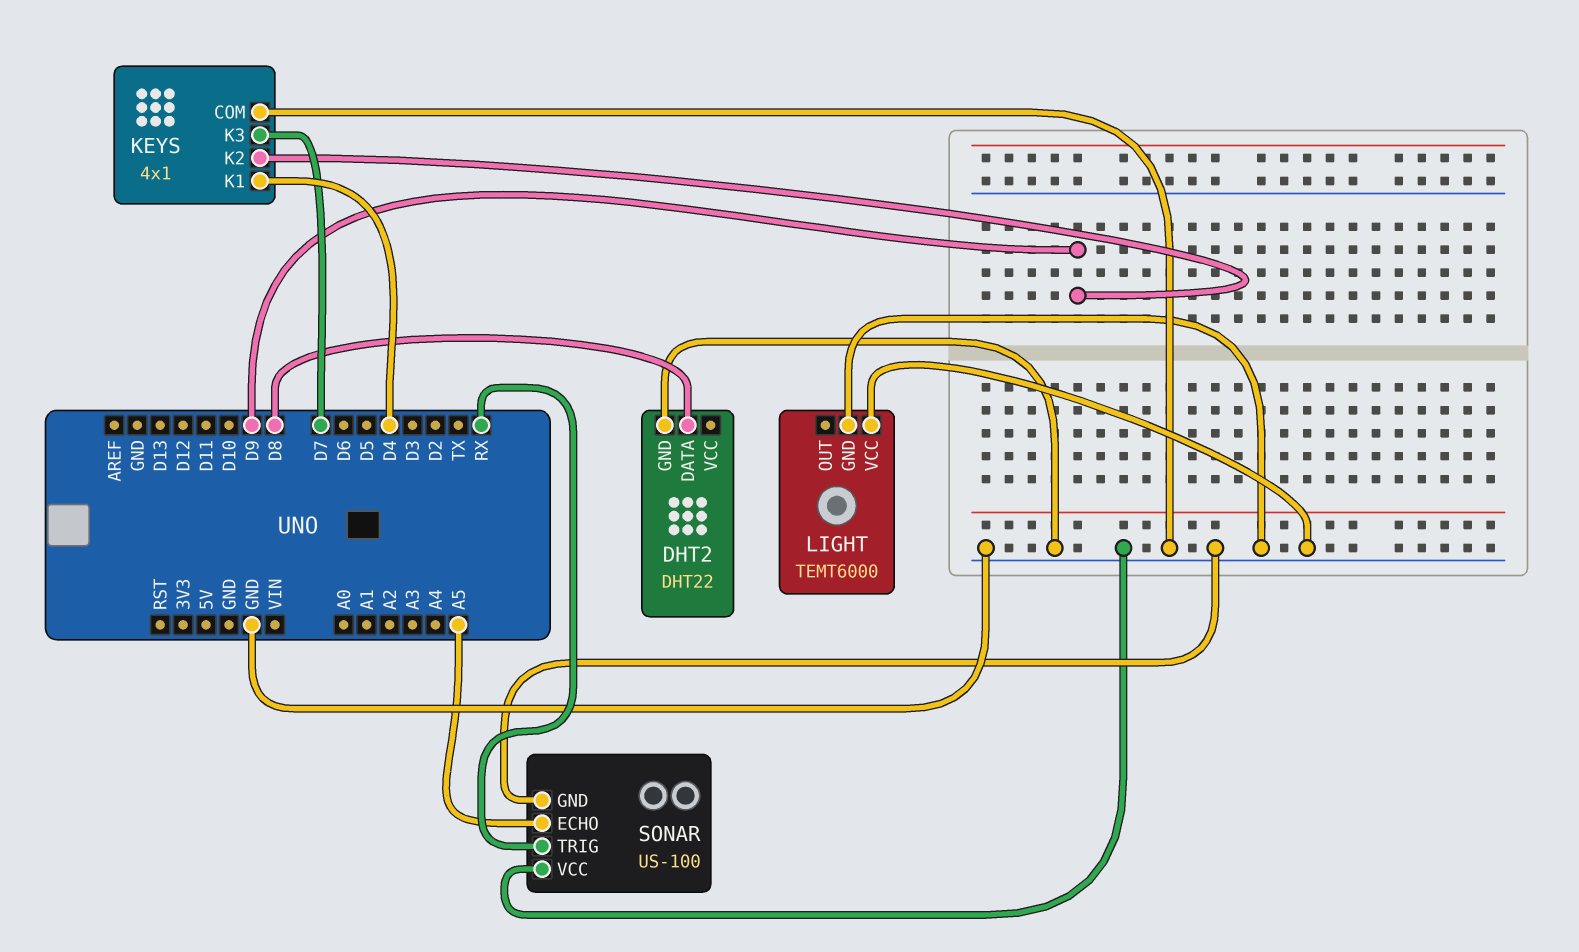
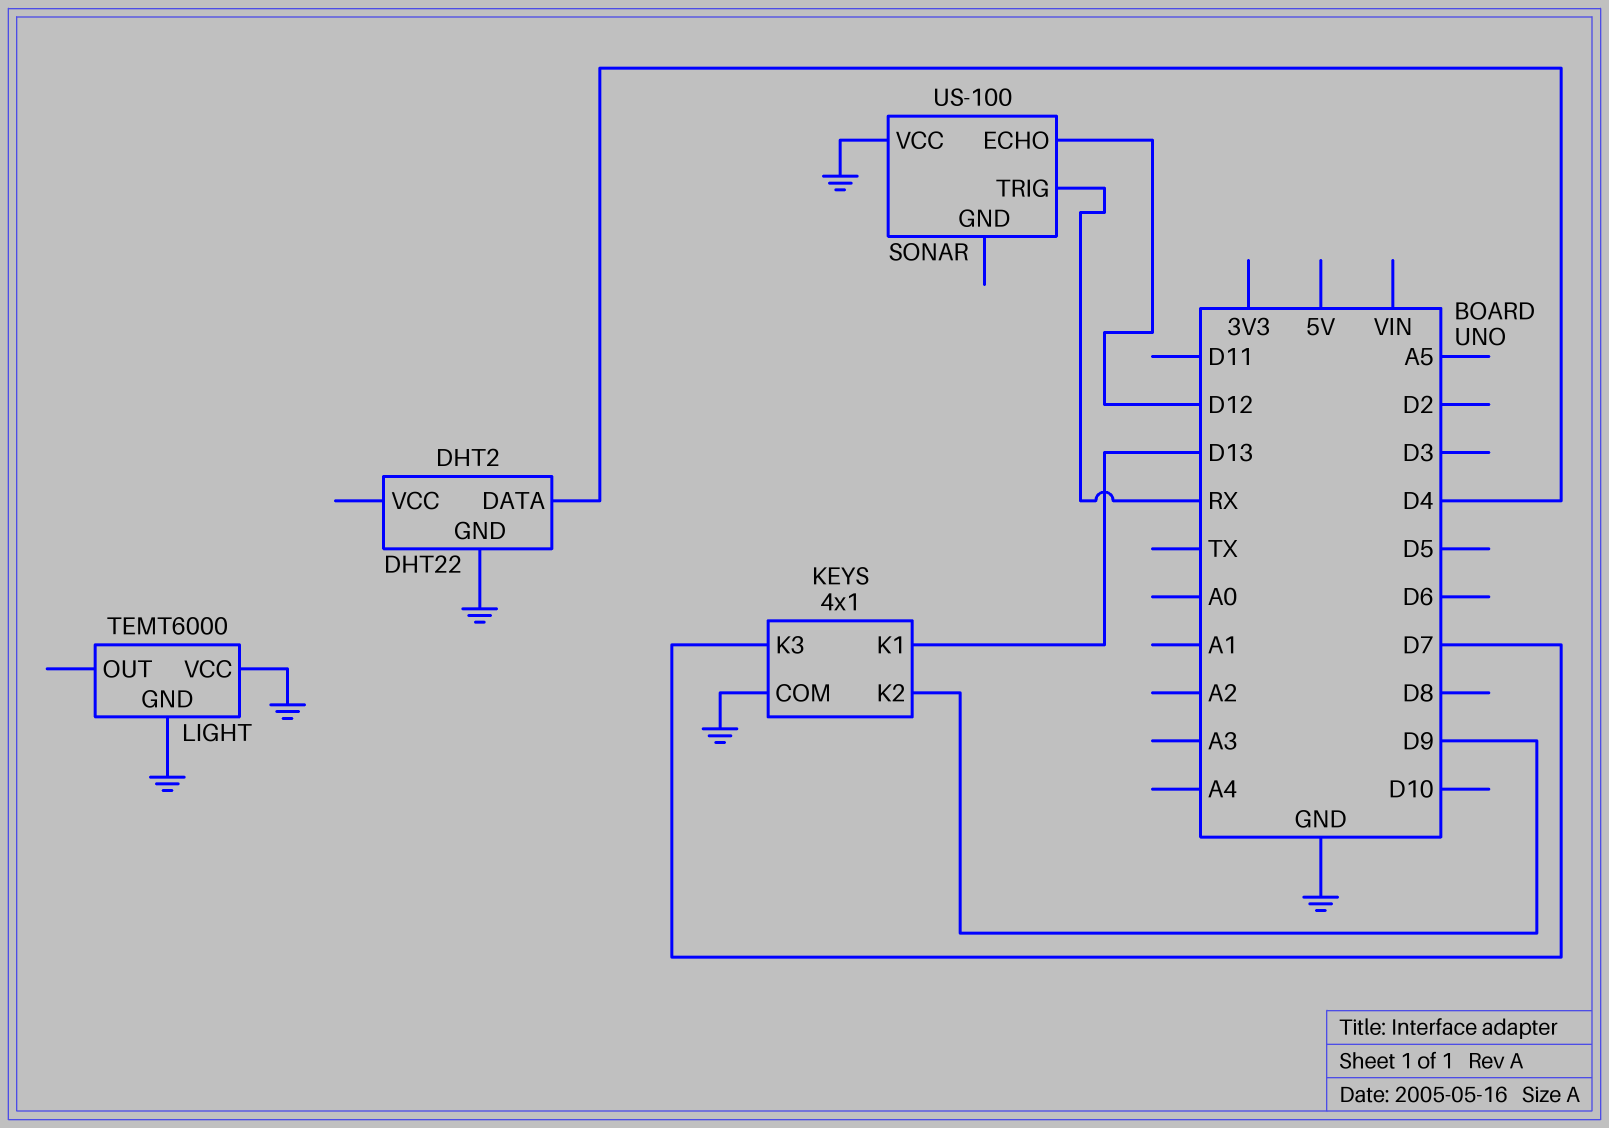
DHT2 pin DATA: D8 -> D4
KEYS pin K1: D4 -> D13
SONAR pin ECHO: A5 -> D12
SONAR pin GND: GND -> none

